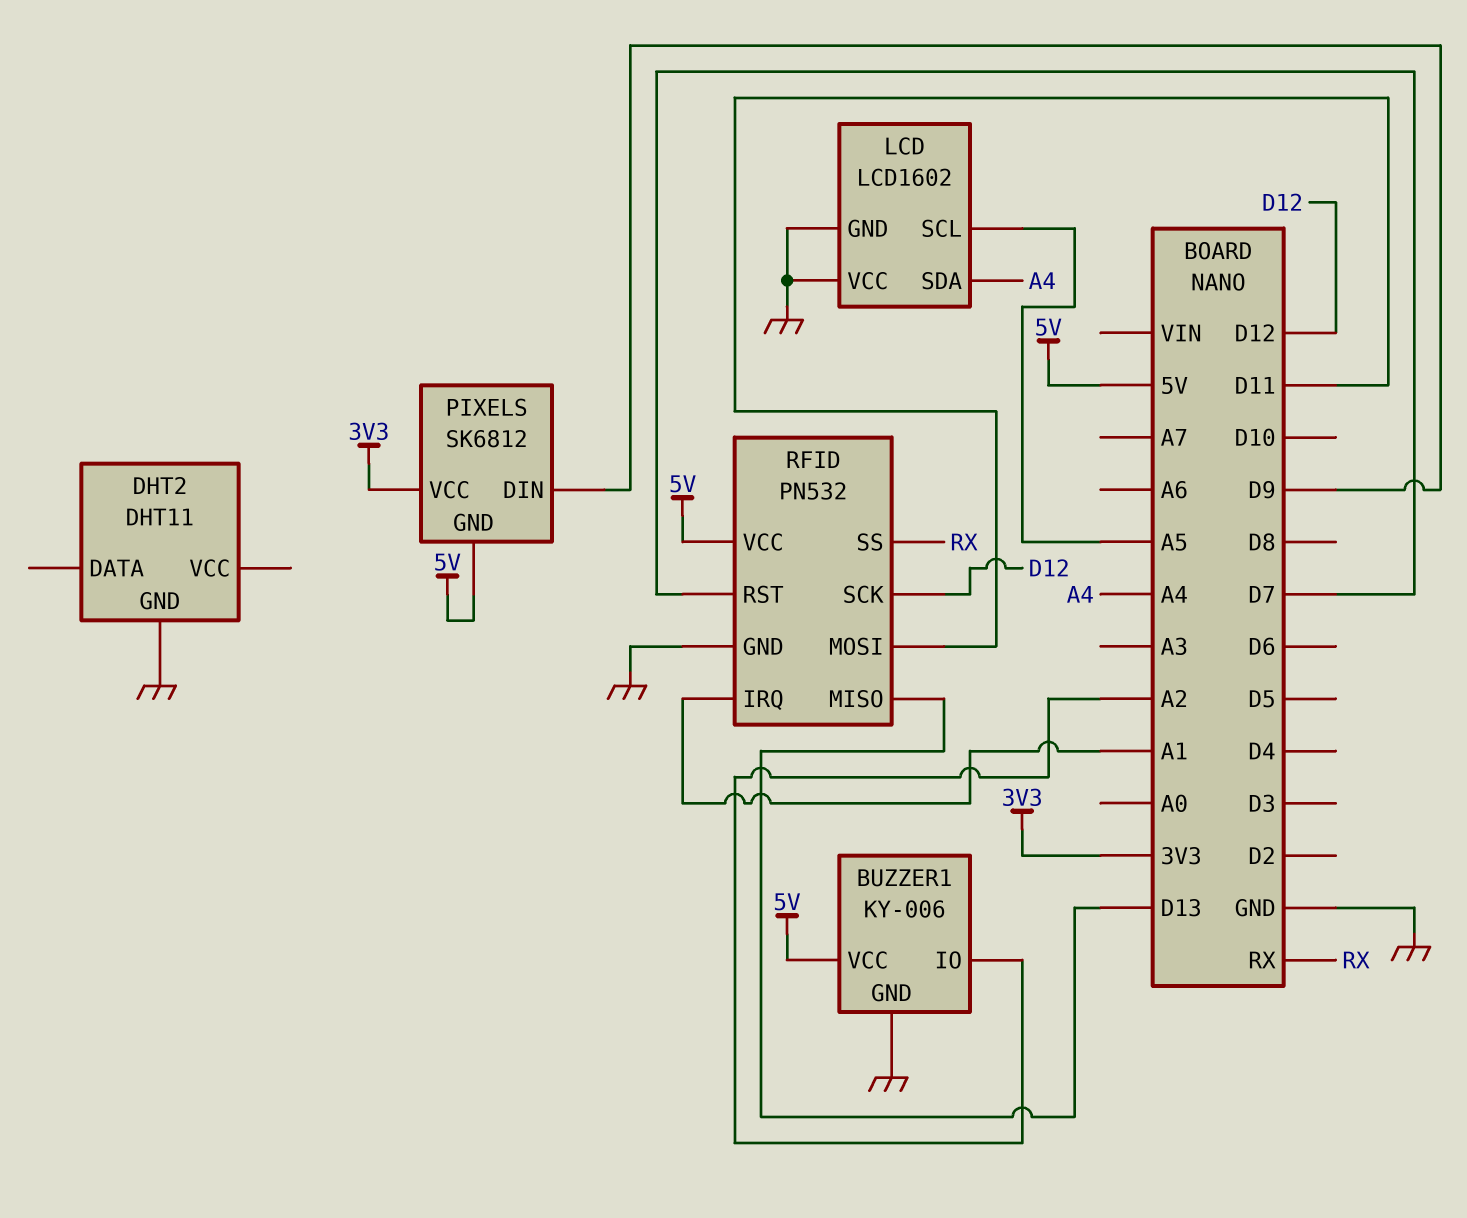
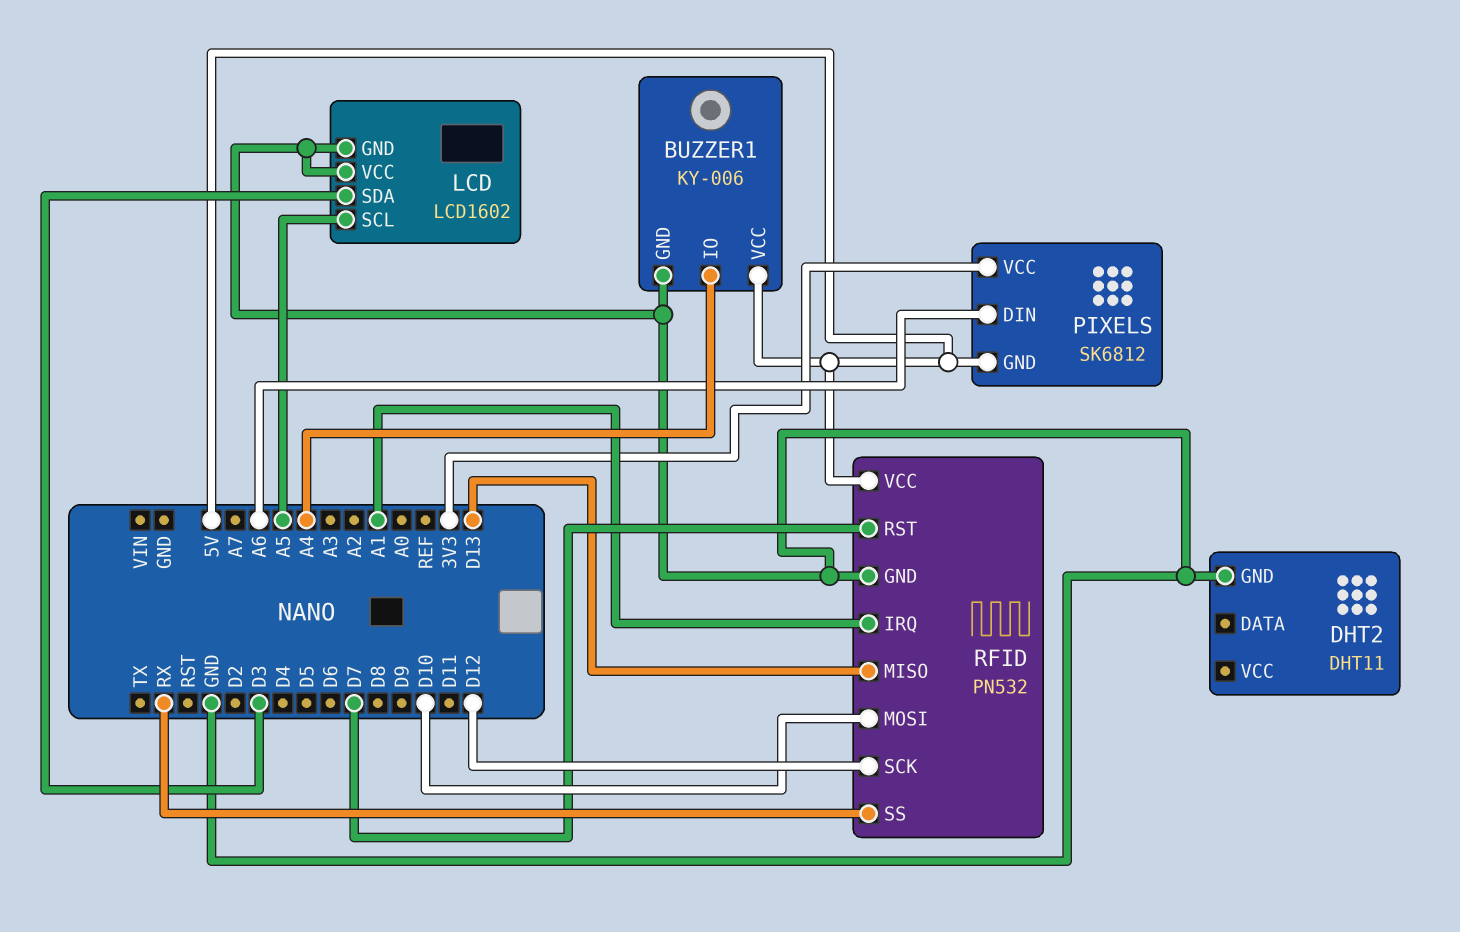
BUZZER1 pin IO: A2 -> A4
LCD pin SDA: A4 -> D3
PIXELS pin DIN: D9 -> A6
RFID pin MOSI: D11 -> D10

